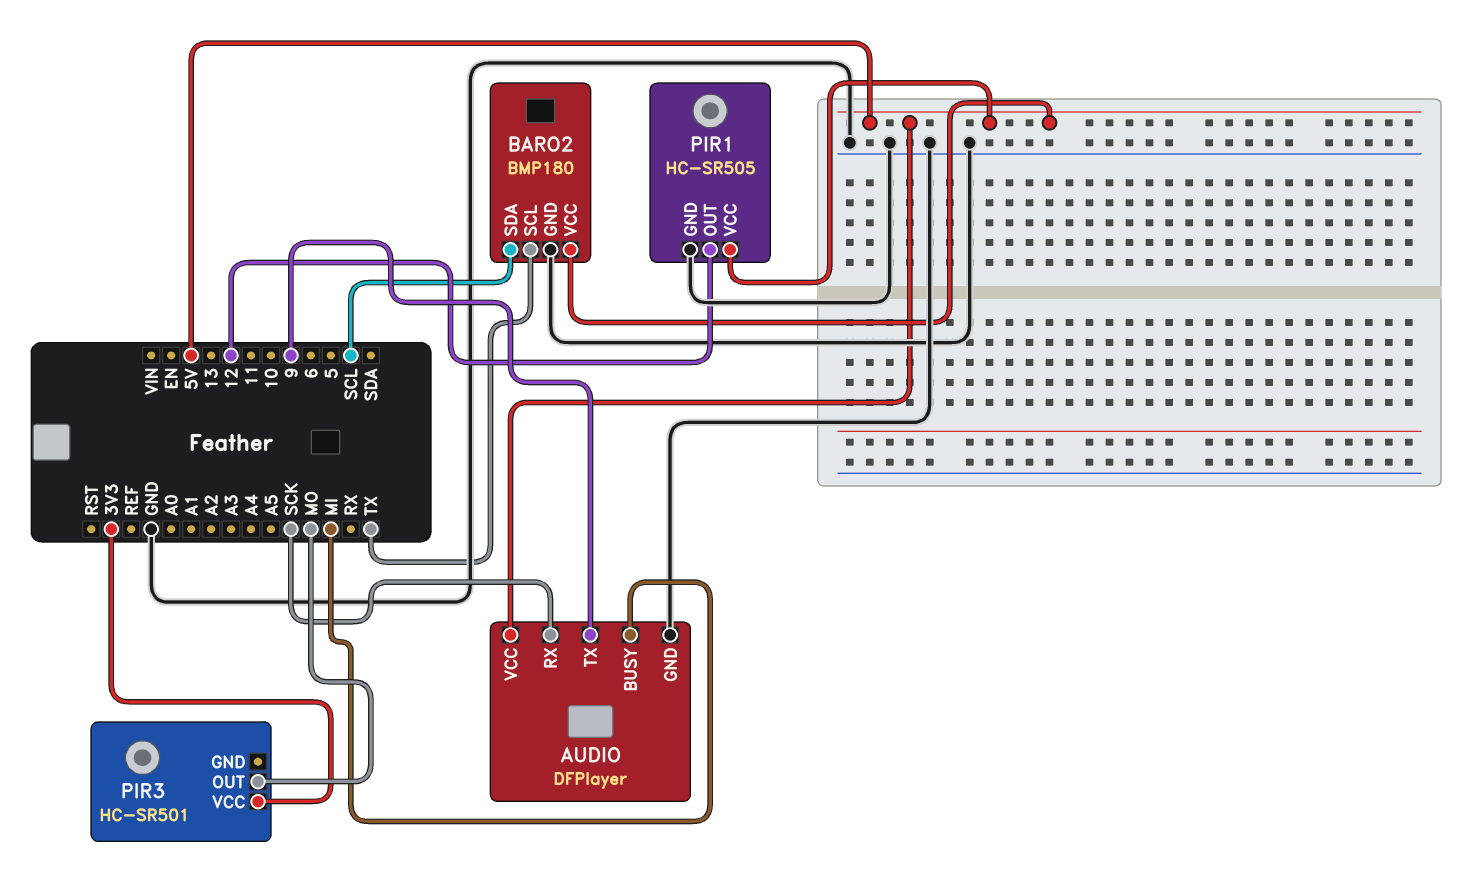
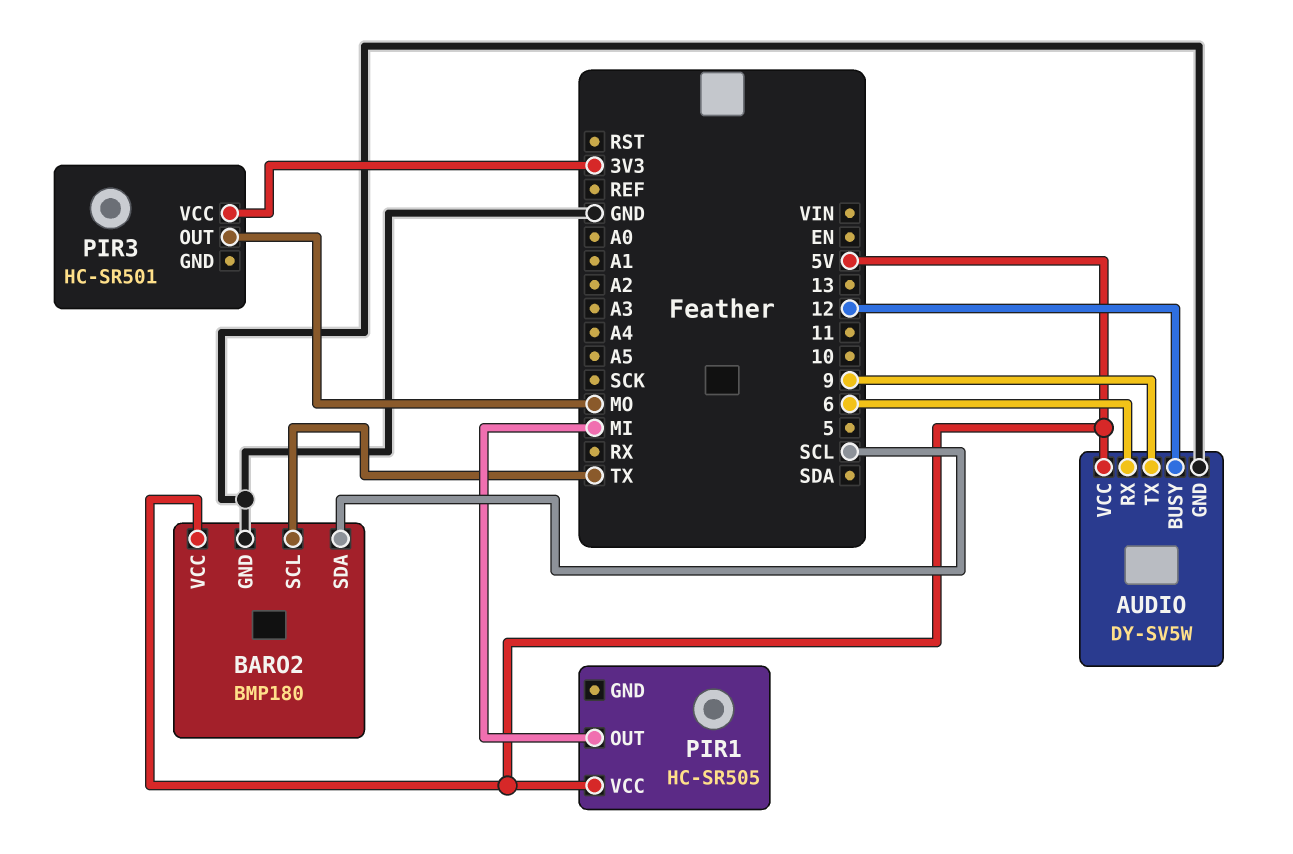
AUDIO: DFPlayer -> DY-SV5W
AUDIO pin BUSY: MI -> 12
AUDIO pin RX: SCK -> 6
PIR1 pin GND: GND -> none
PIR1 pin OUT: 12 -> MI

